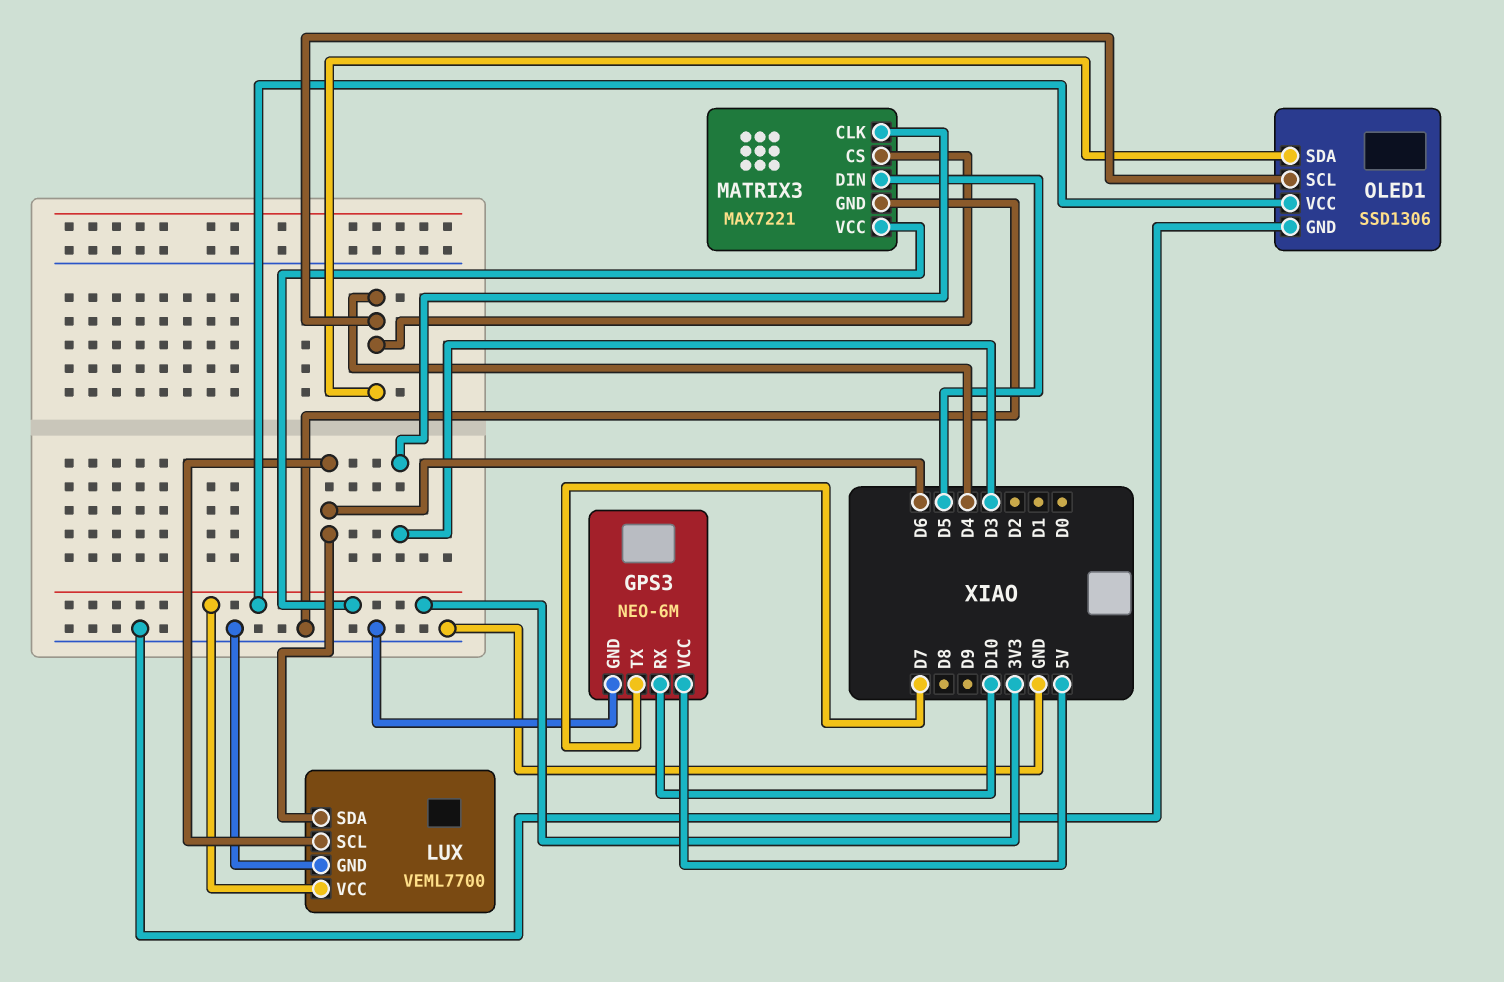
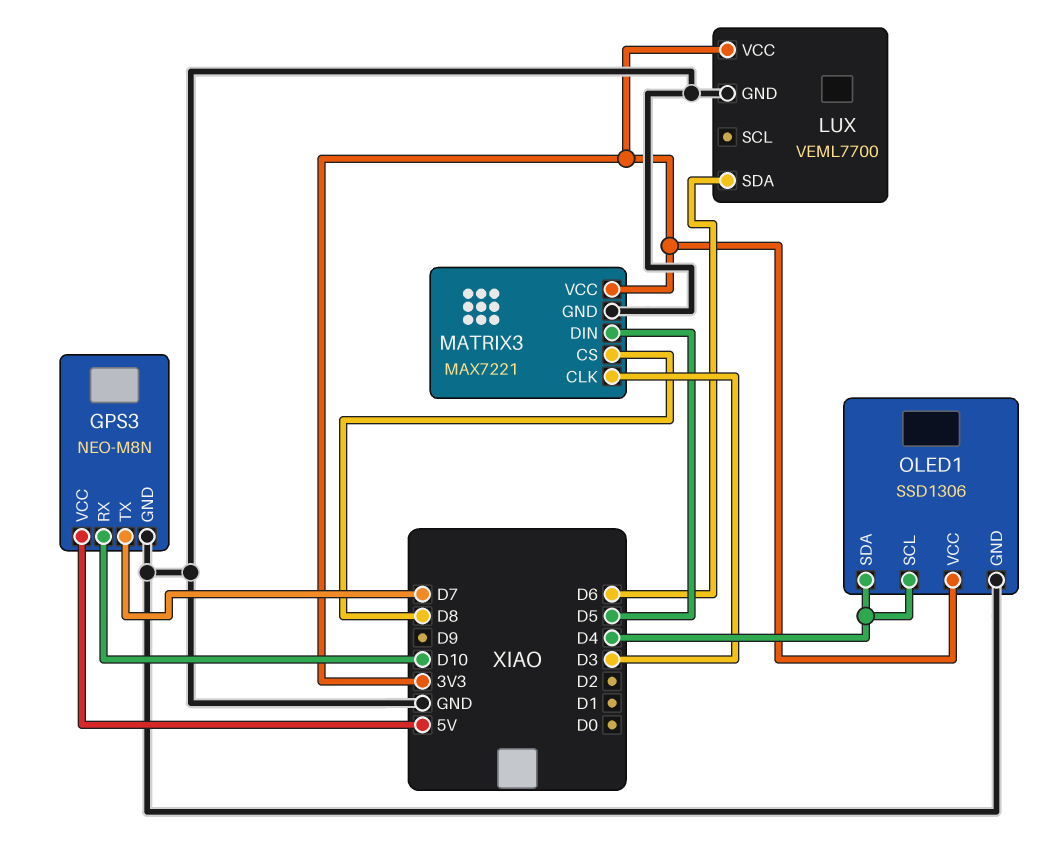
GPS3: NEO-6M -> NEO-M8N
LUX pin SCL: D6 -> none
MATRIX3 pin CS: D4 -> D8

